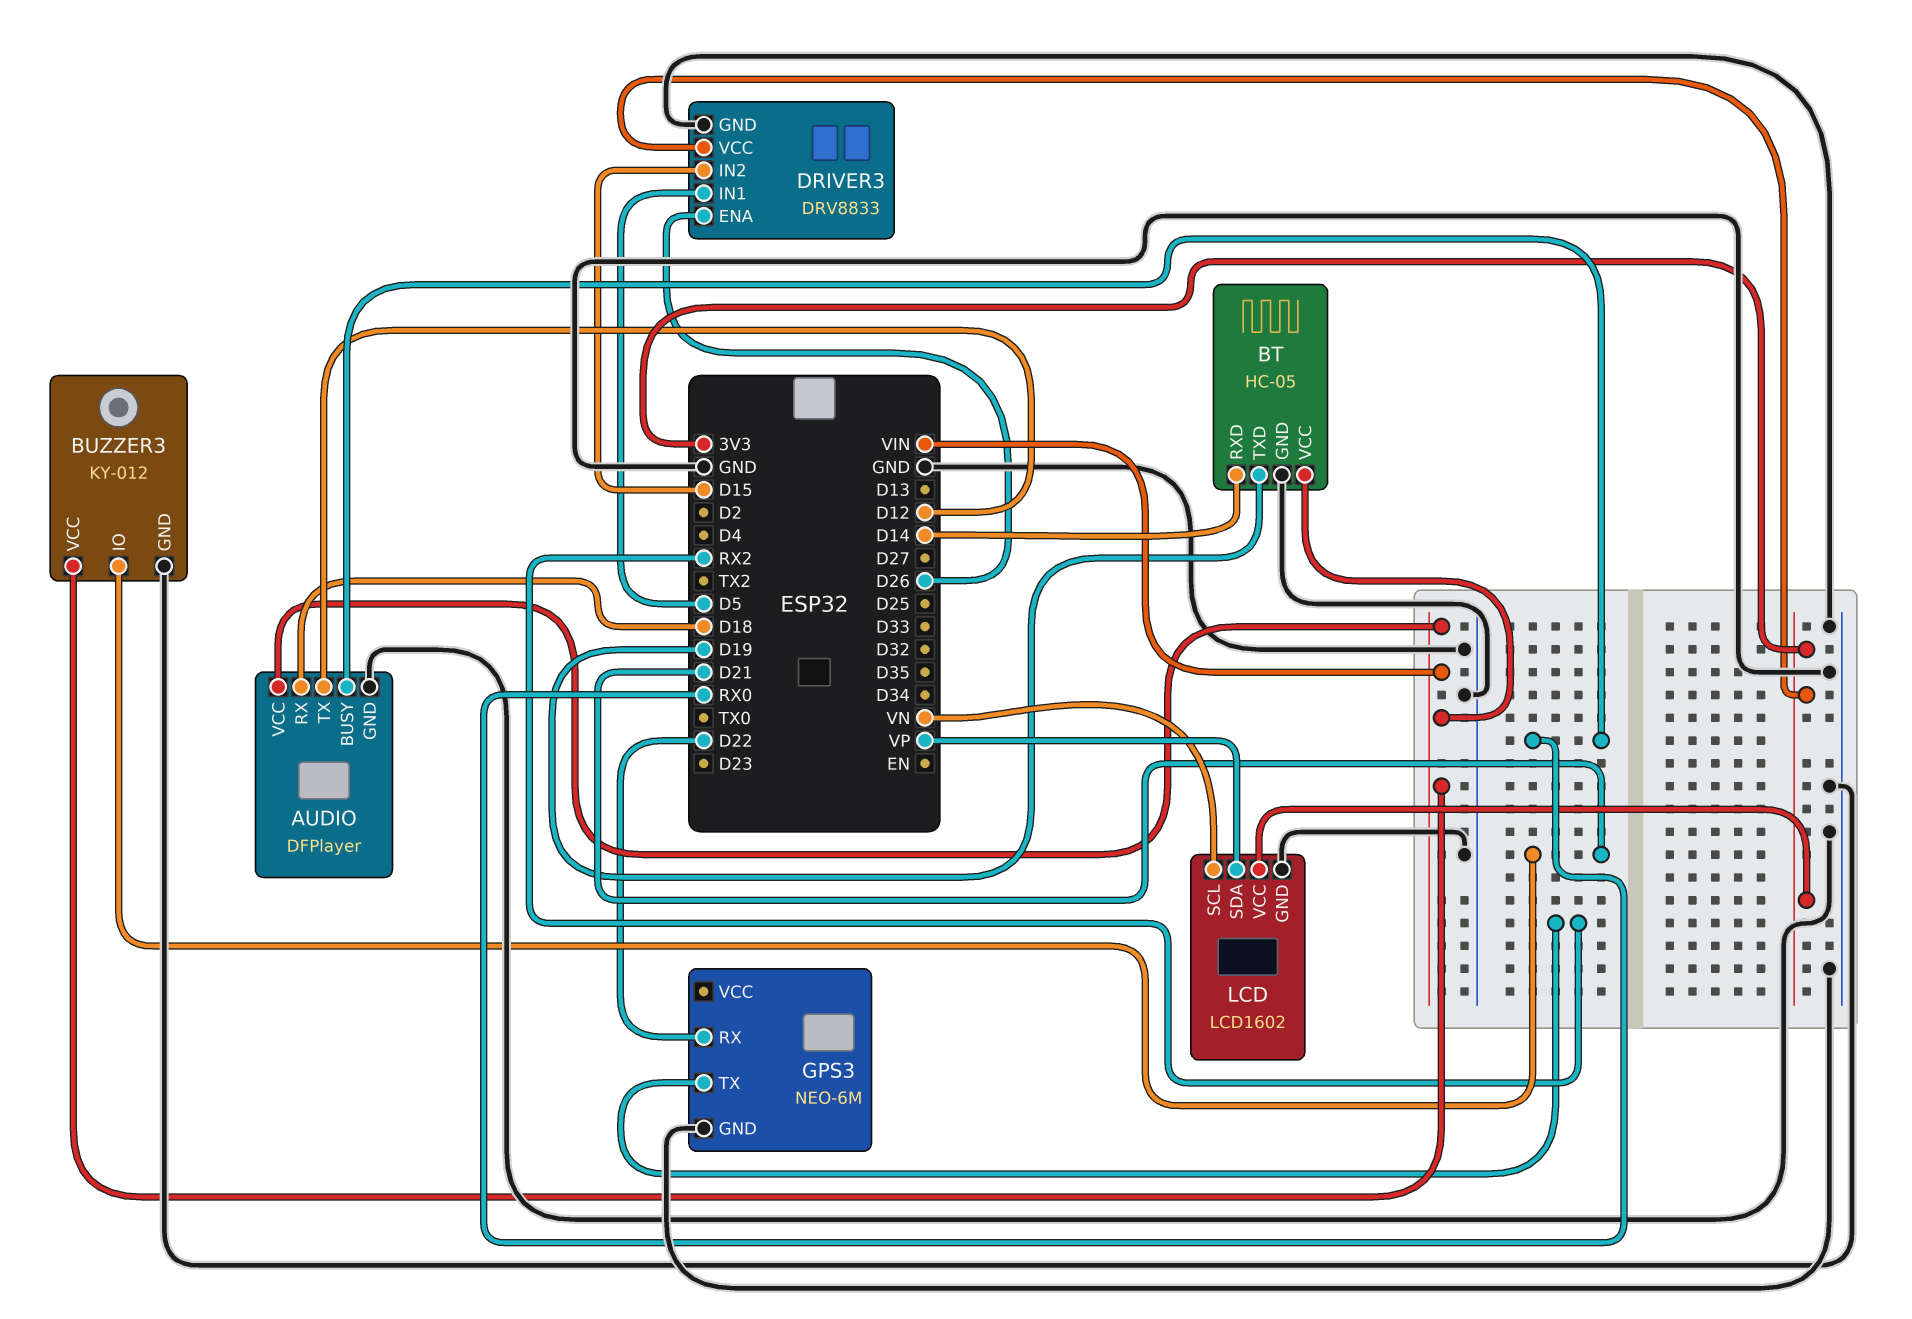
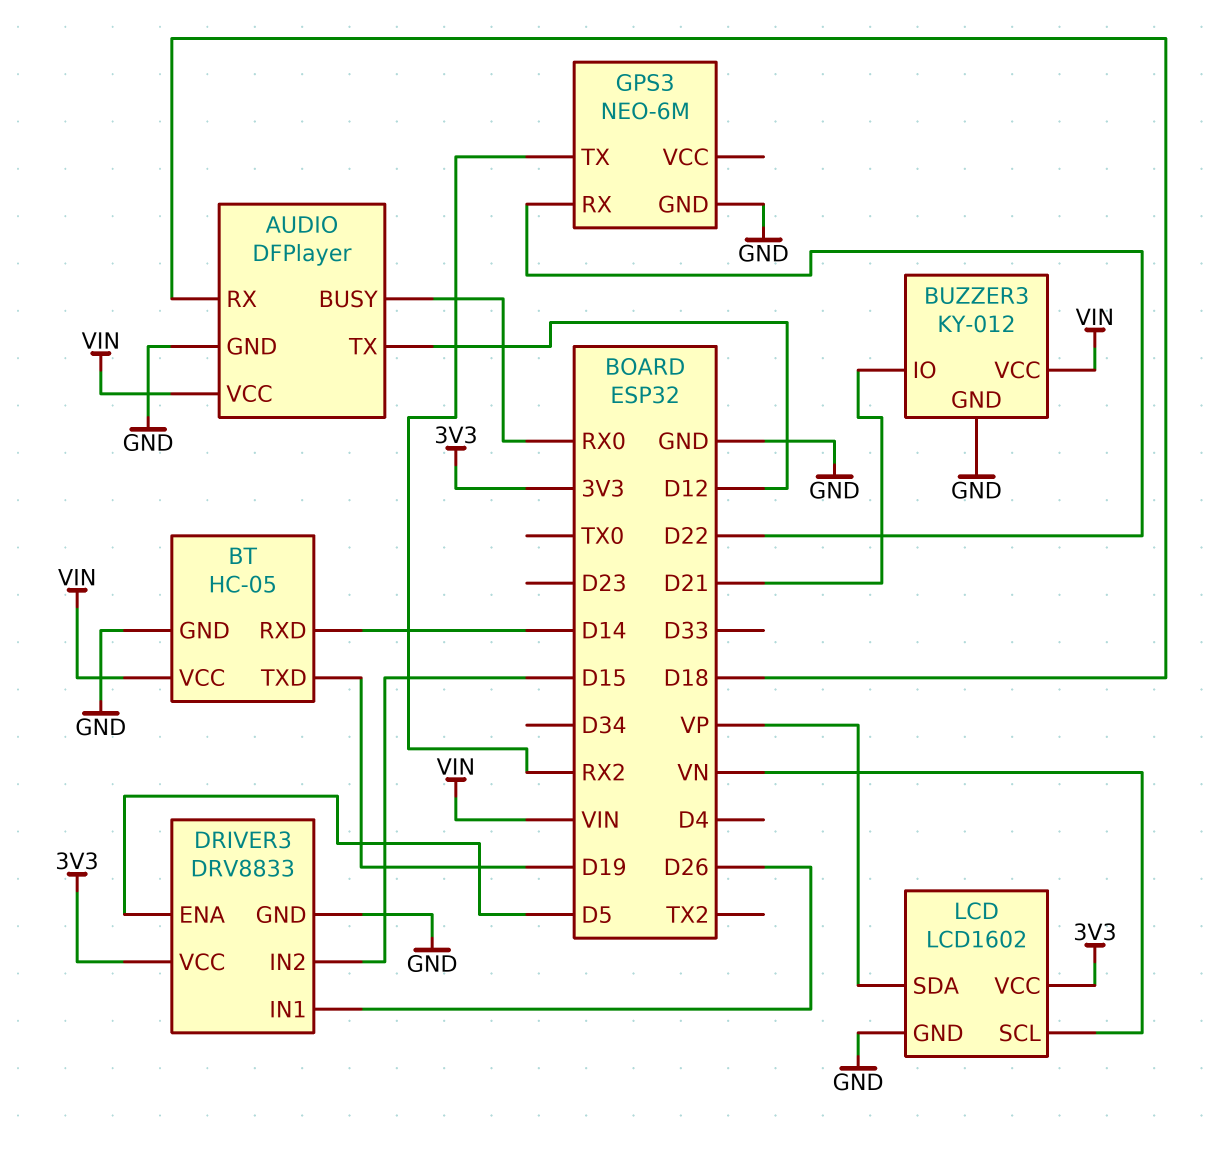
DRIVER3 pin ENA: D26 -> D5
DRIVER3 pin IN1: D5 -> D26

